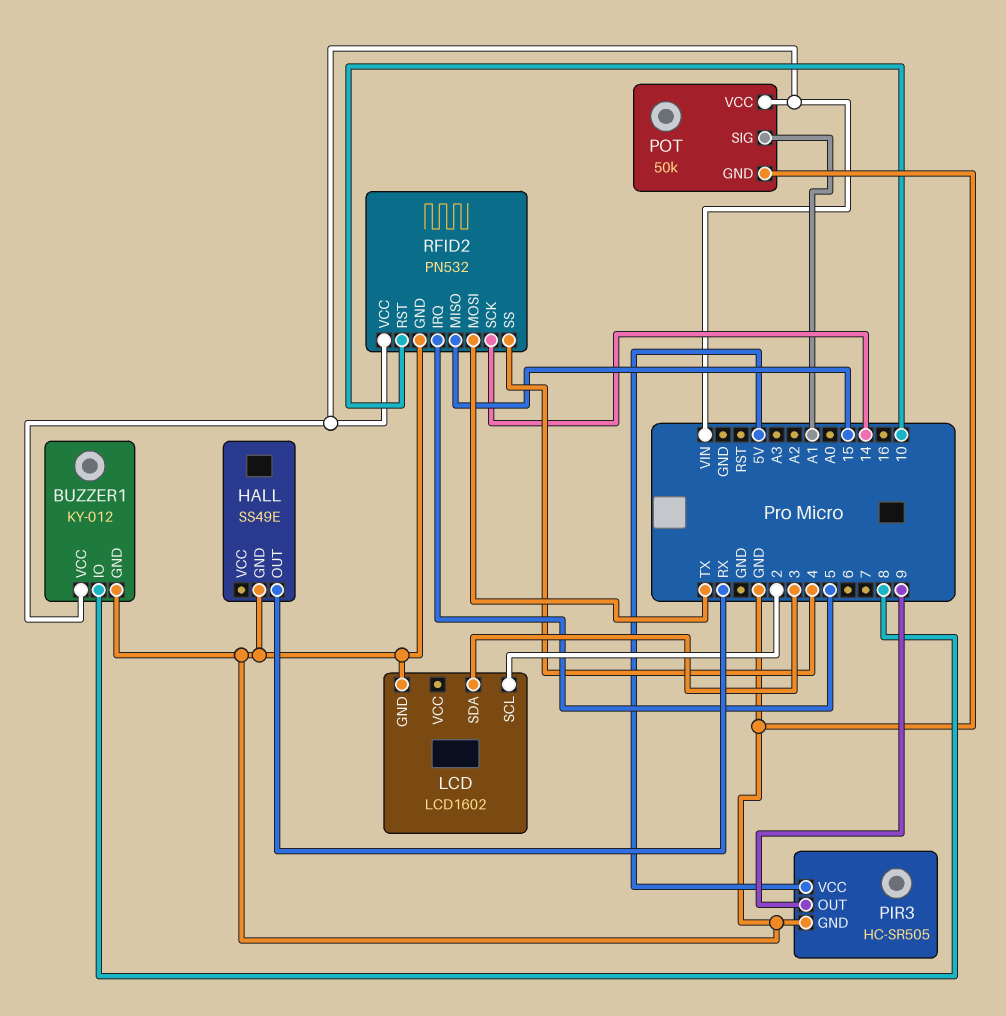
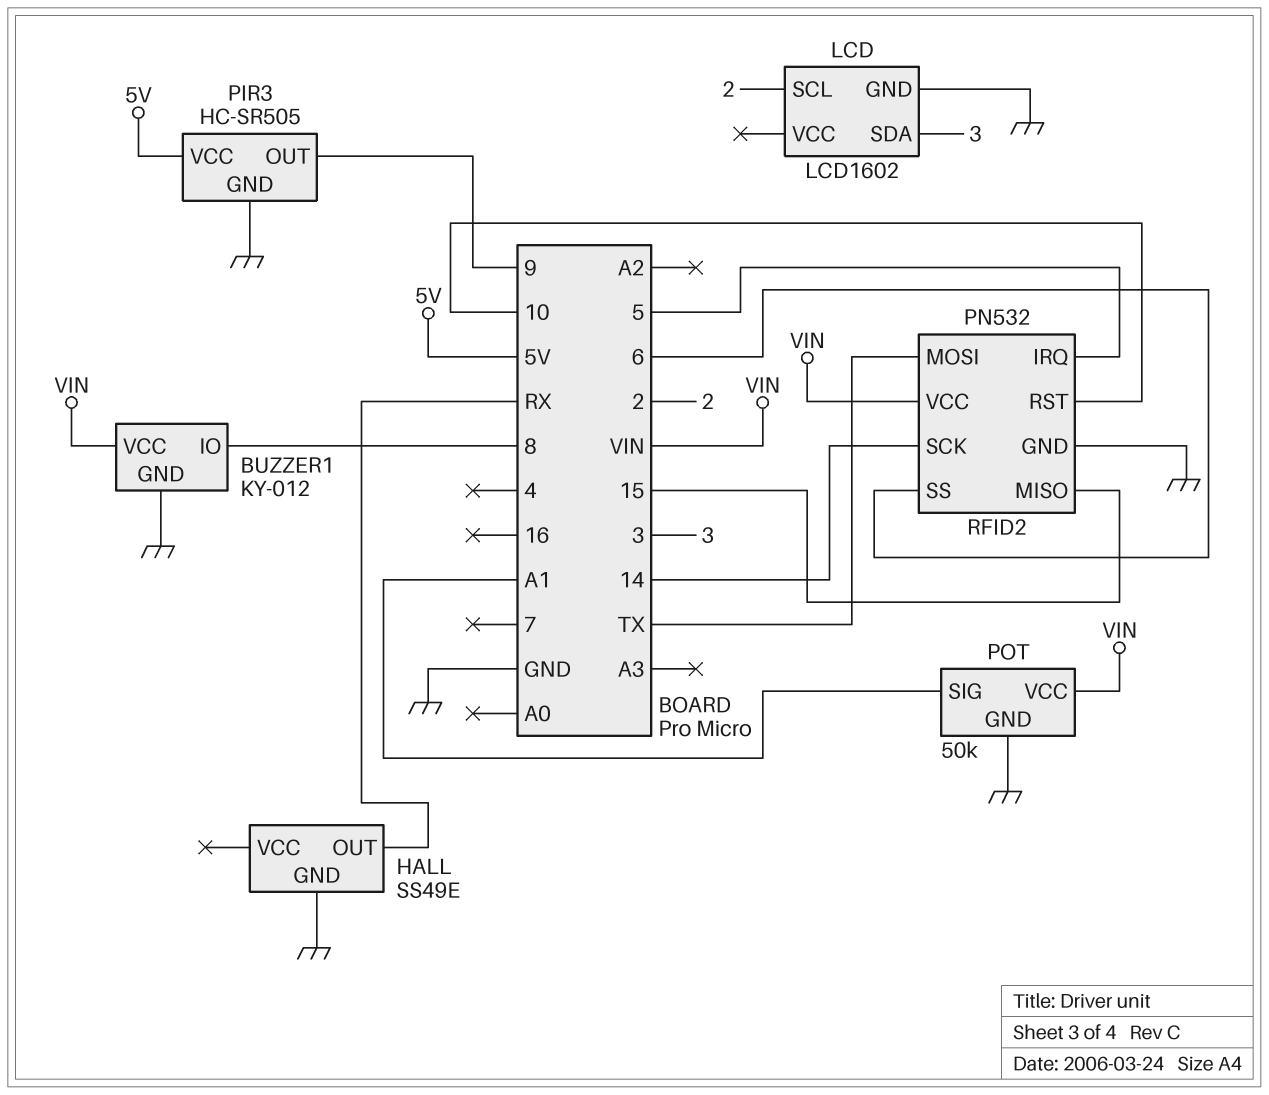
RFID2 pin SS: 4 -> 6

